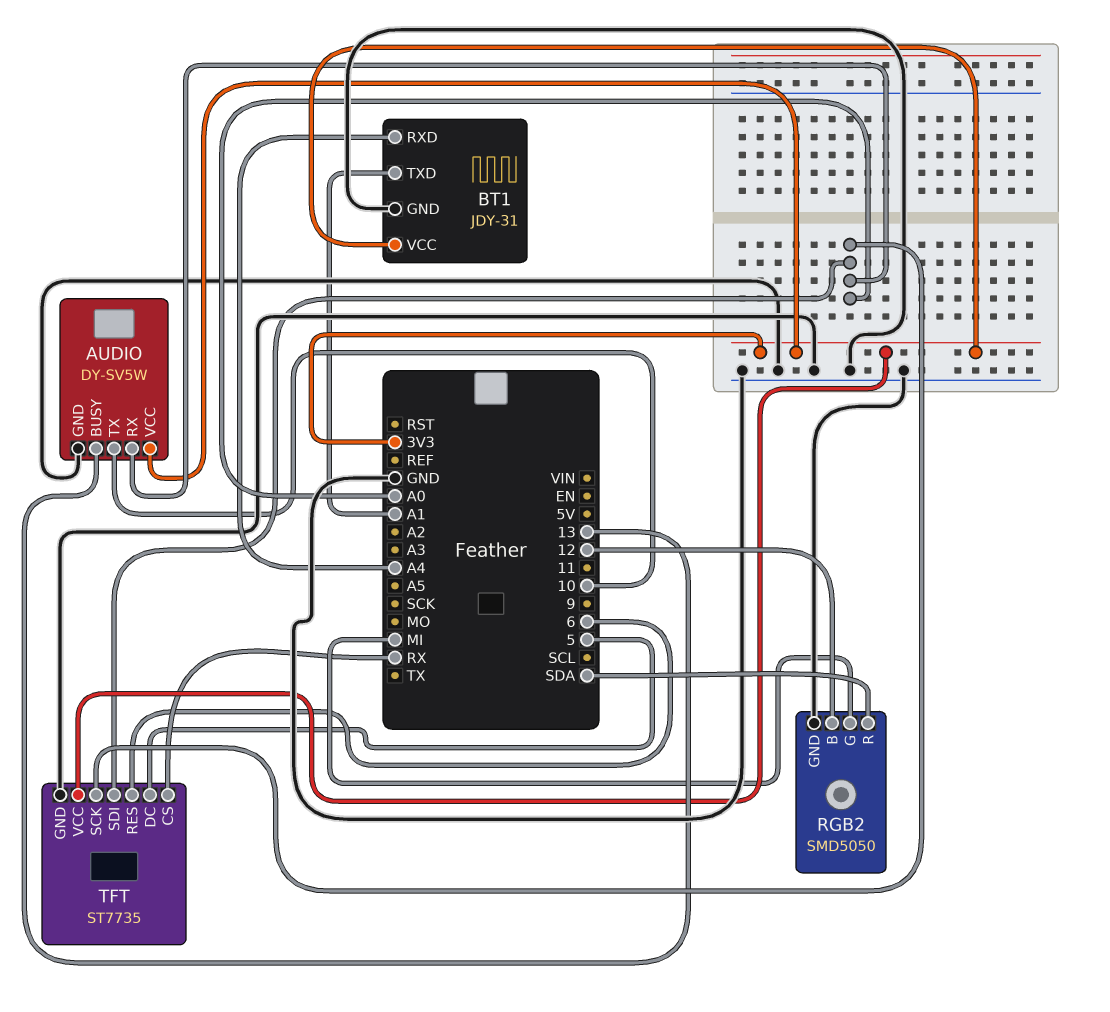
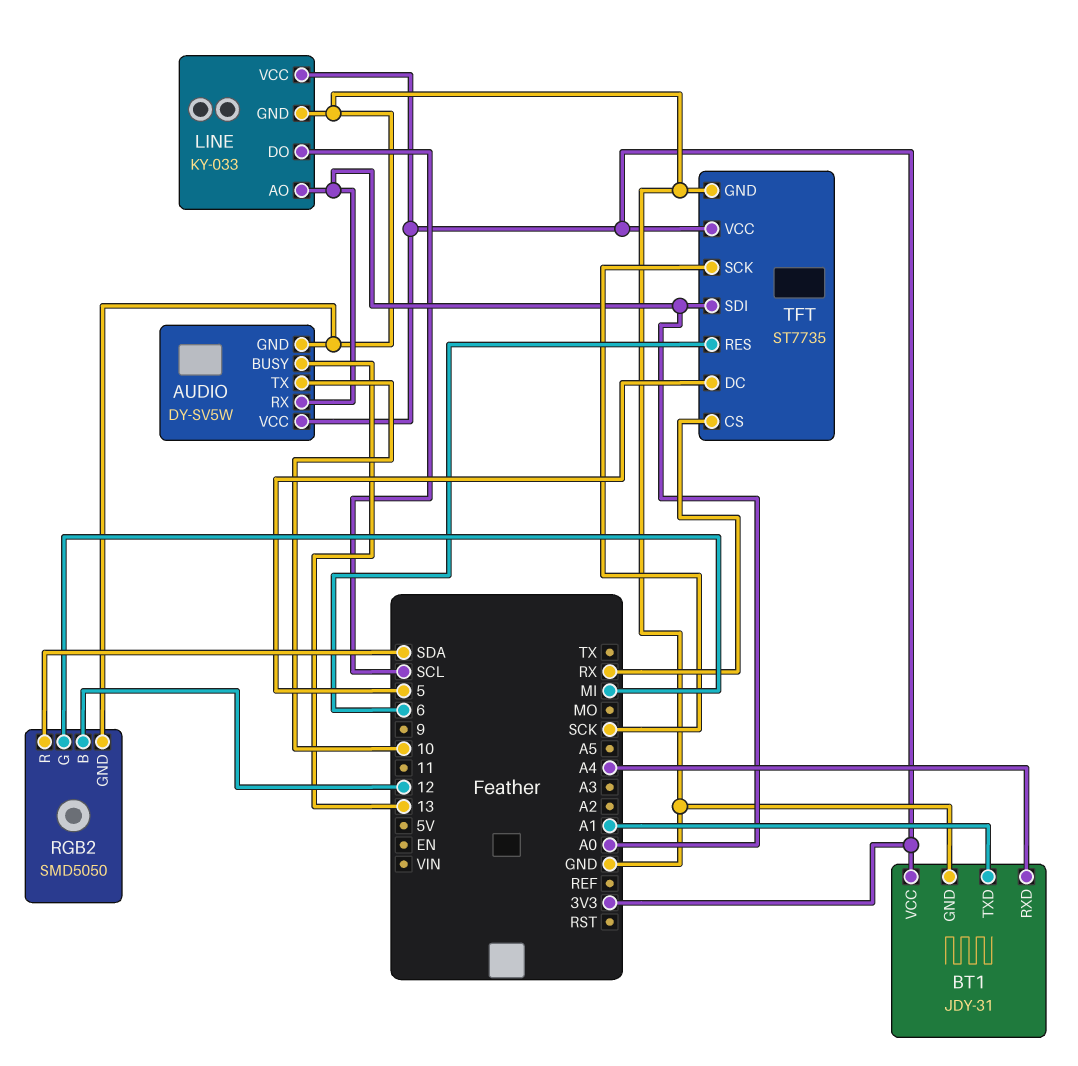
LINE: none -> KY-033
LINE pin AO: none -> A0
LINE pin DO: none -> SCL
LINE pin GND: none -> GND
LINE pin VCC: none -> 3V3
TFT pin SCK: A0 -> SCK

